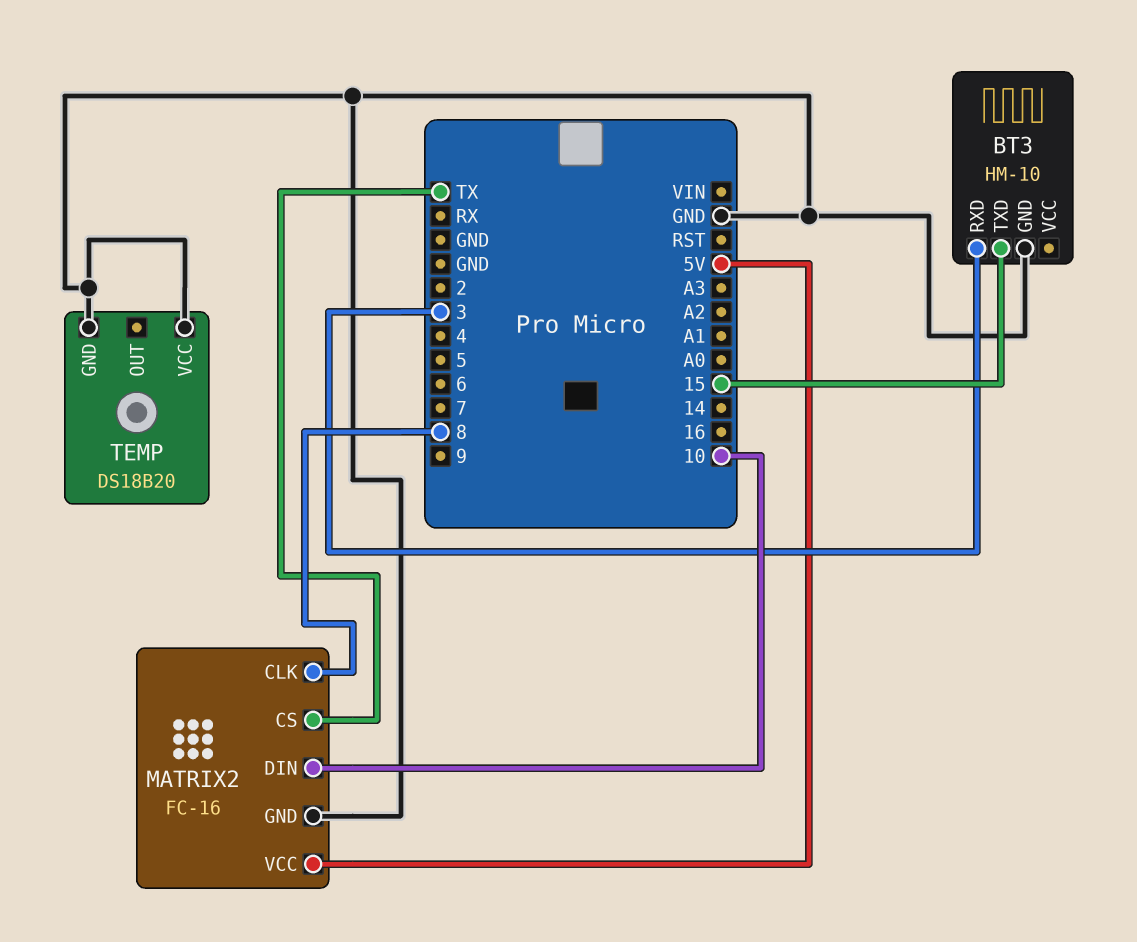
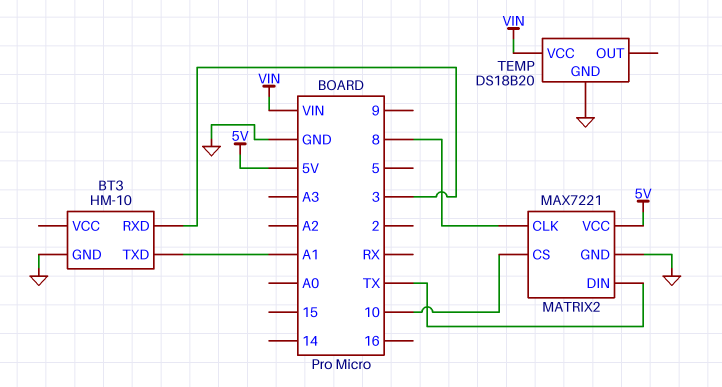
BT3 pin TXD: 15 -> A1
MATRIX2: FC-16 -> MAX7221
MATRIX2 pin CS: TX -> 10
MATRIX2 pin DIN: 10 -> TX
TEMP pin VCC: GND -> VIN

